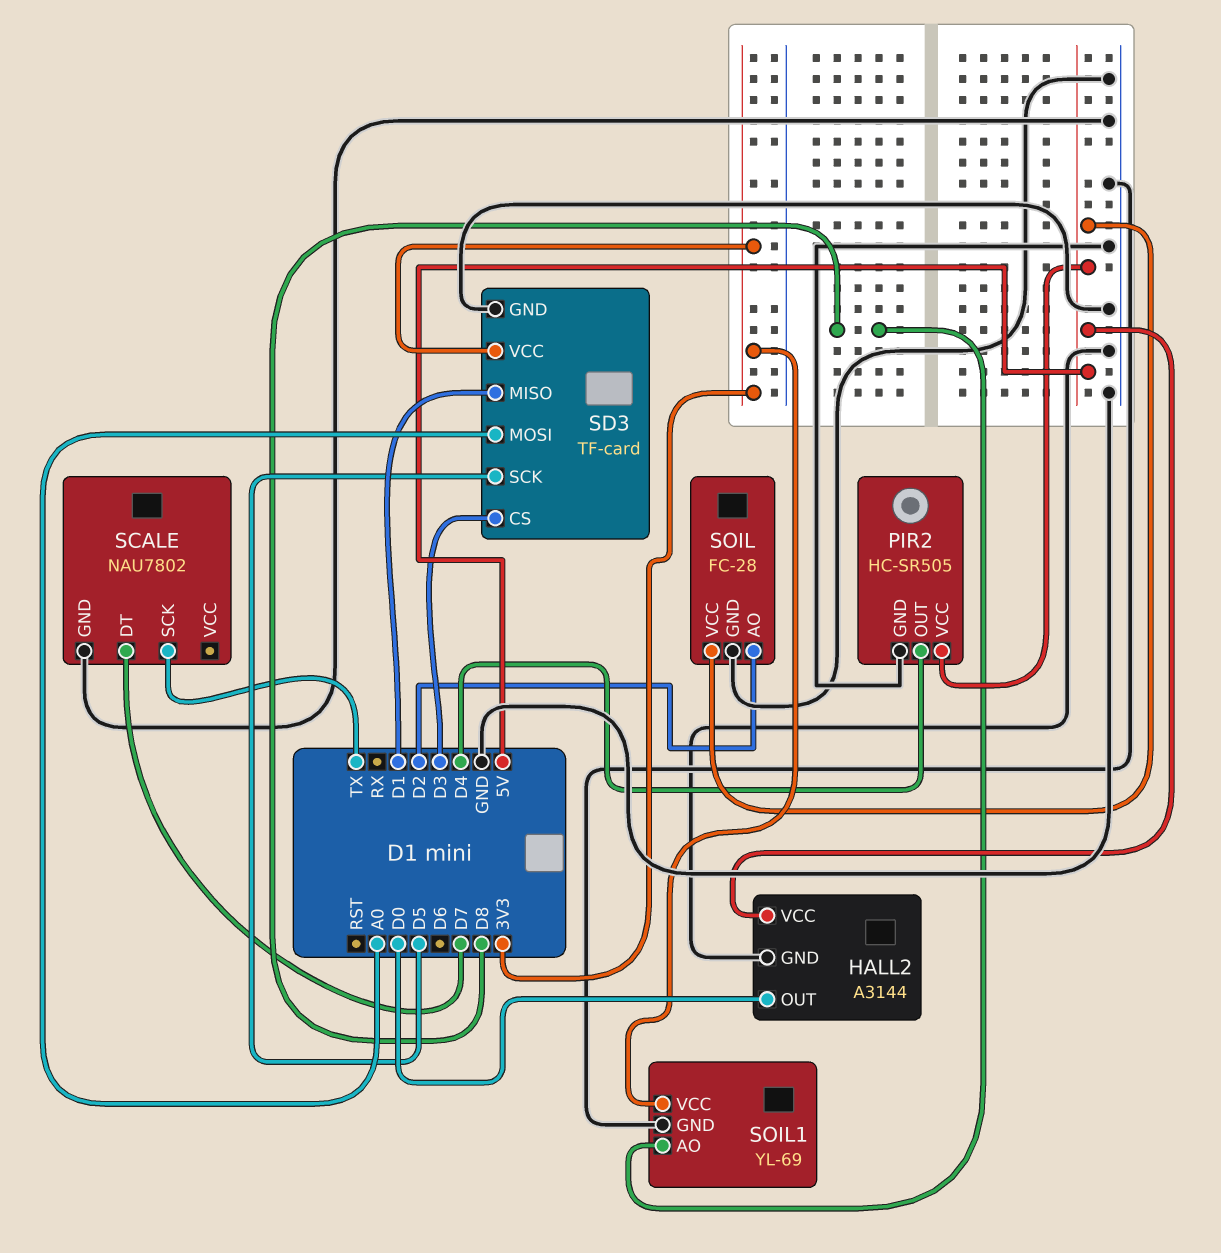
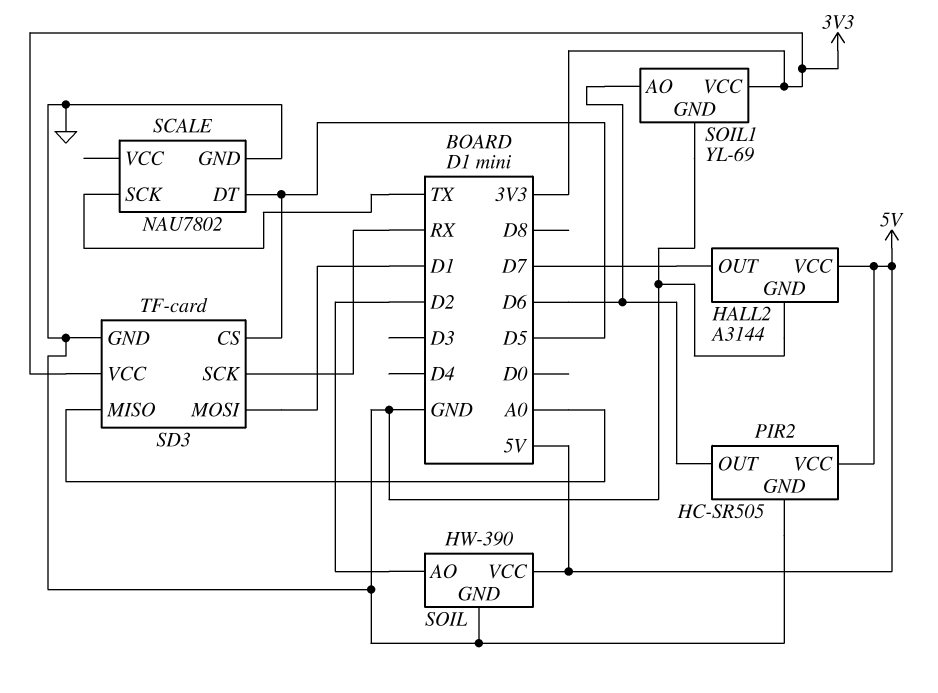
HALL2 pin OUT: D0 -> D7
PIR2 pin OUT: D4 -> D6
SCALE pin DT: D7 -> D5
SD3 pin CS: D3 -> D5
SD3 pin MISO: D1 -> A0
SD3 pin MOSI: A0 -> D1
SD3 pin SCK: D5 -> RX
SOIL: FC-28 -> HW-390
SOIL1 pin AO: D8 -> D6

